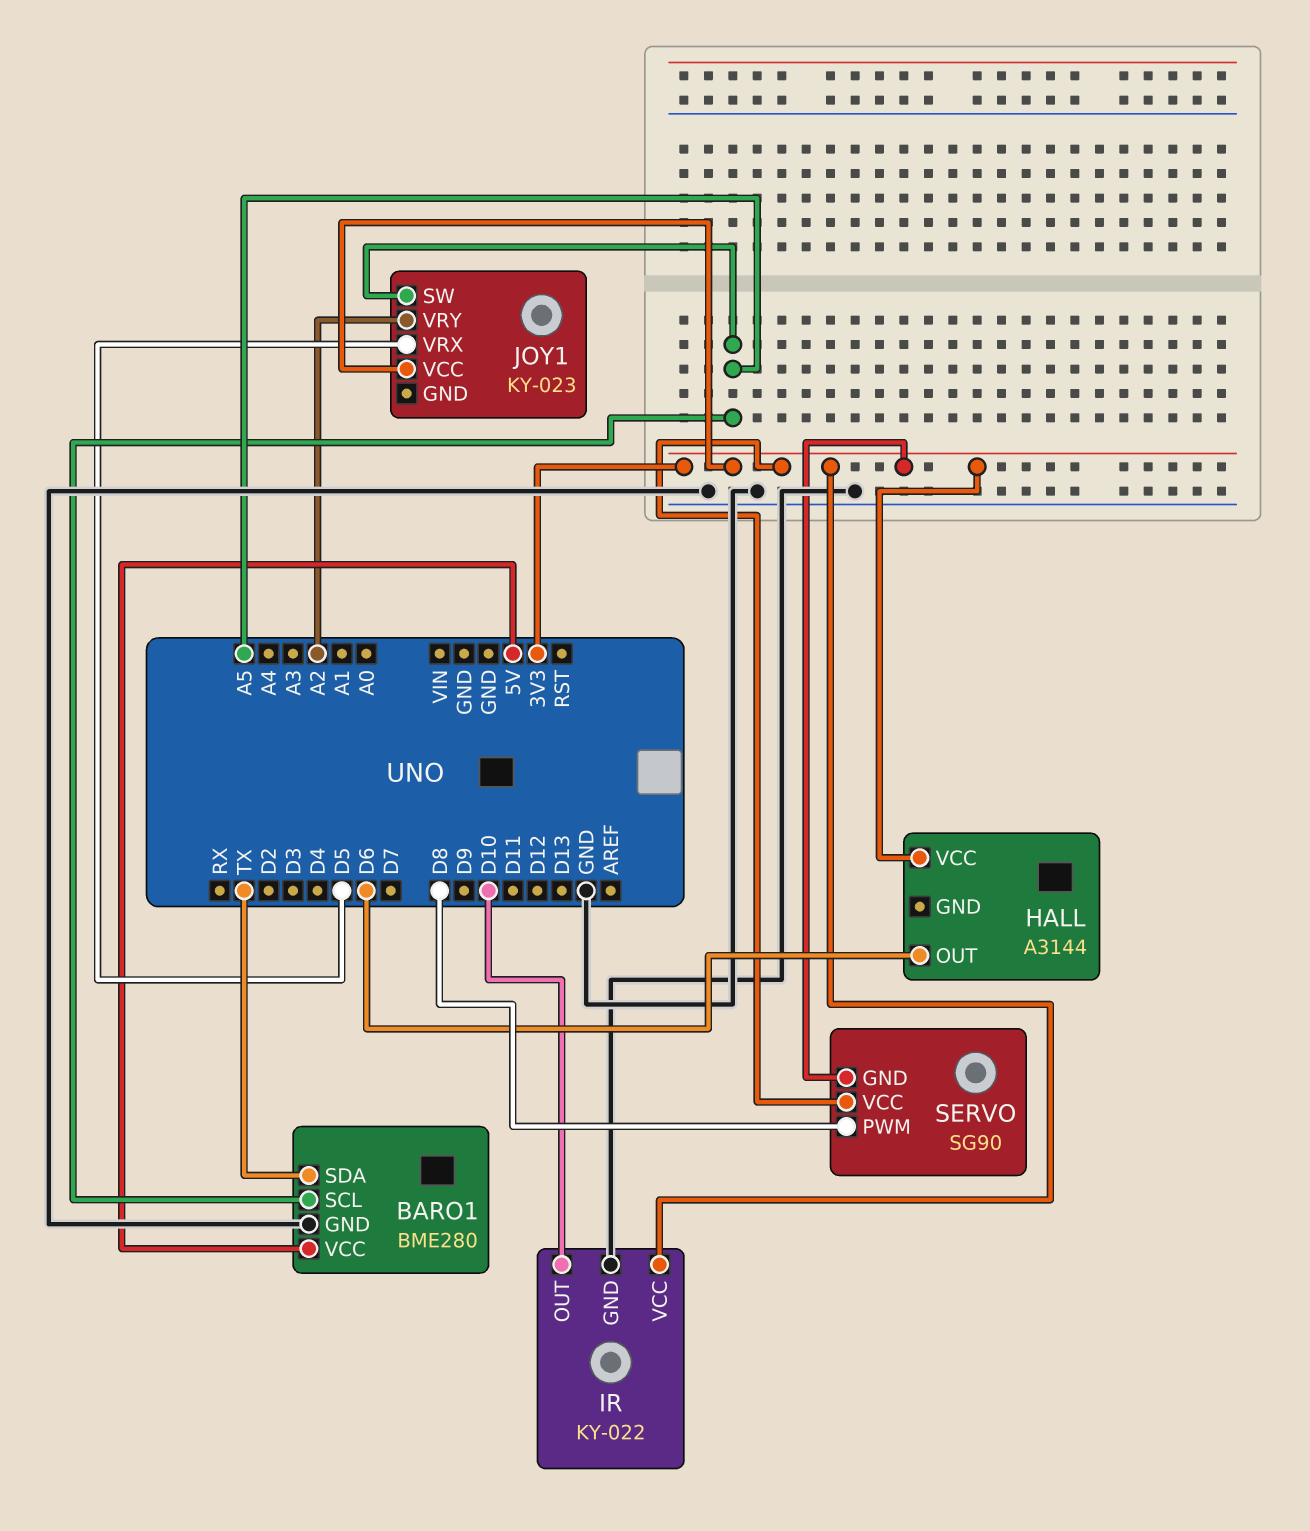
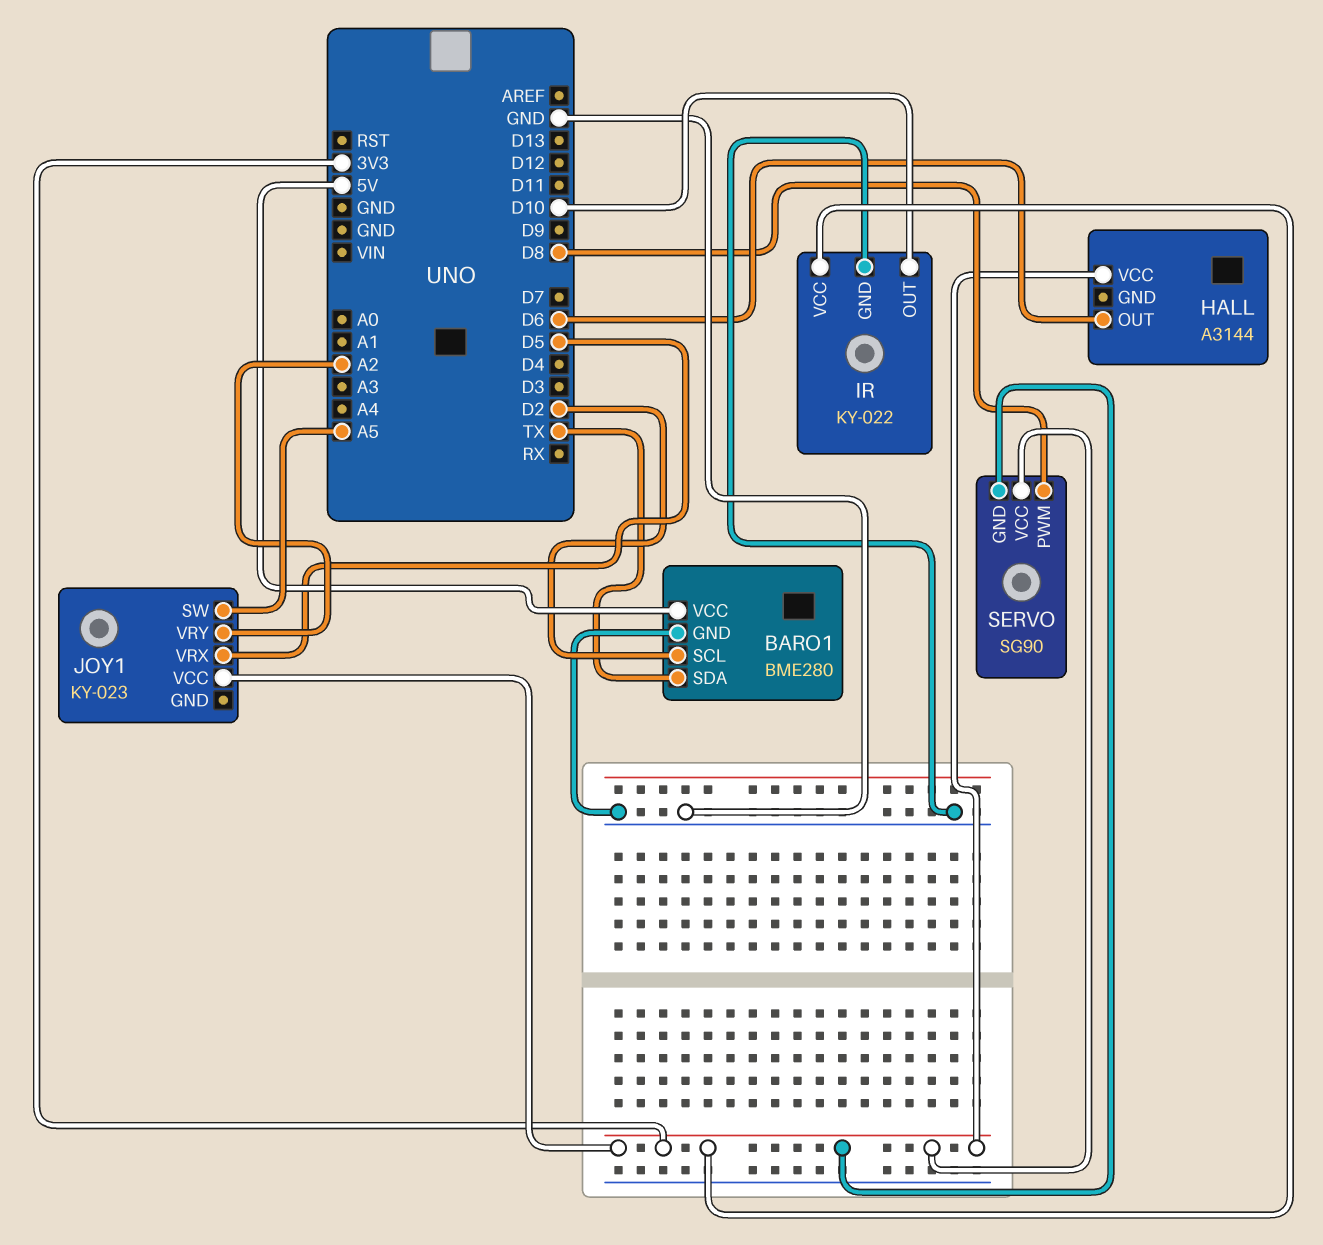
BARO1 pin SCL: A5 -> D2

